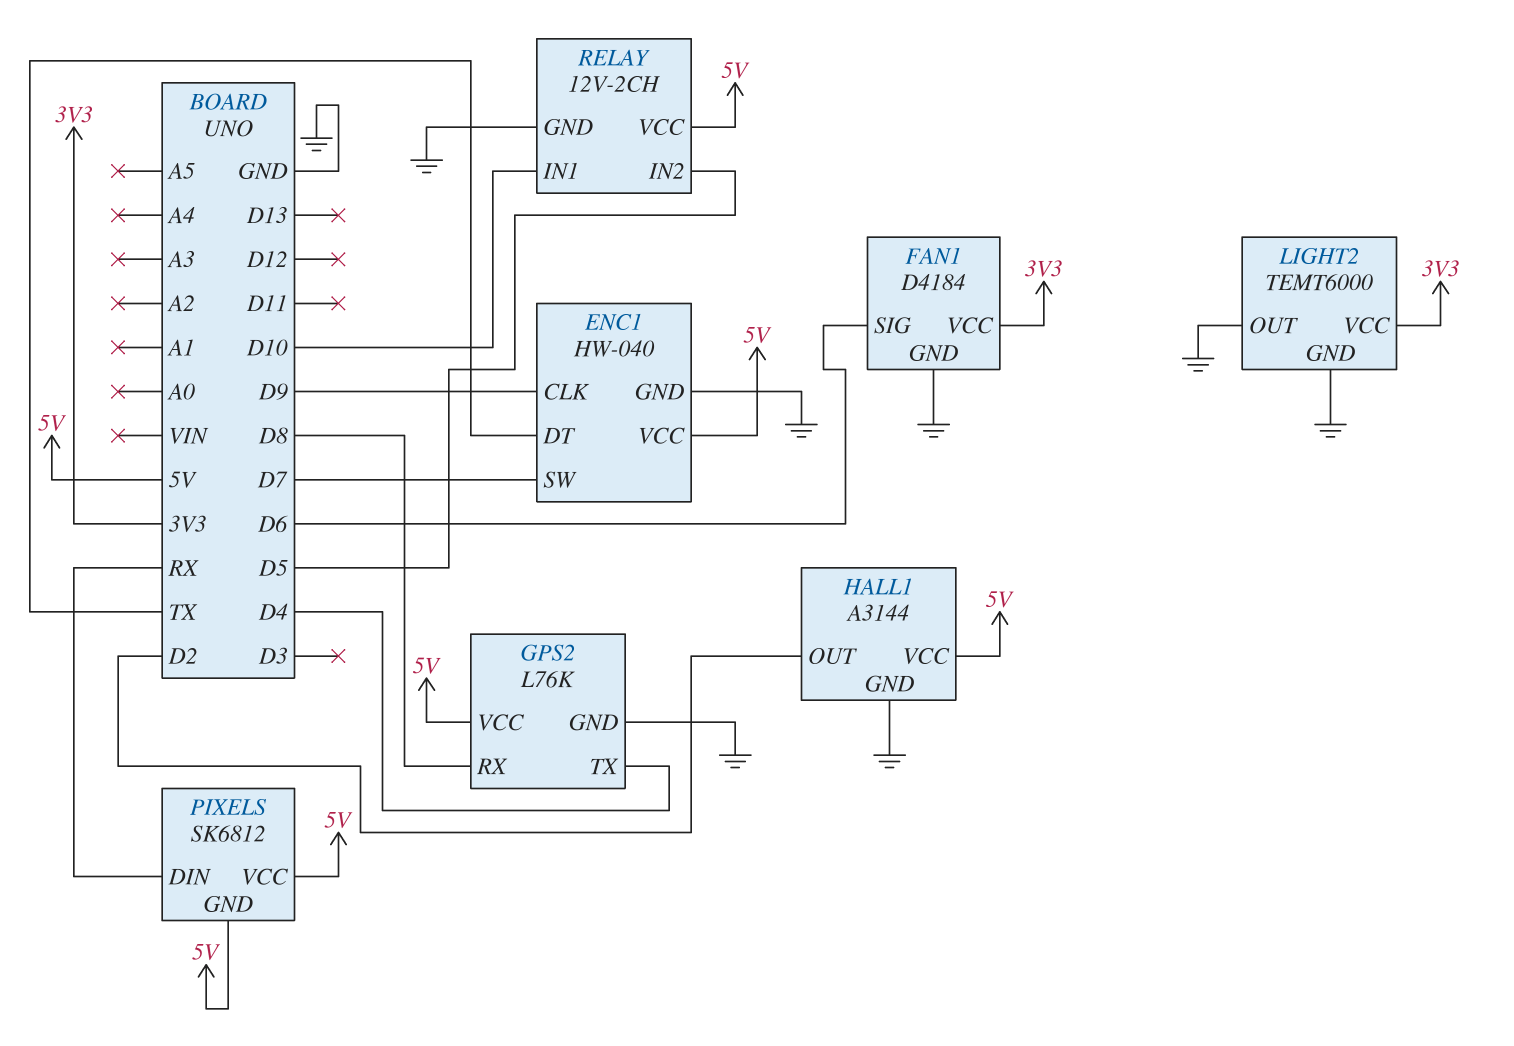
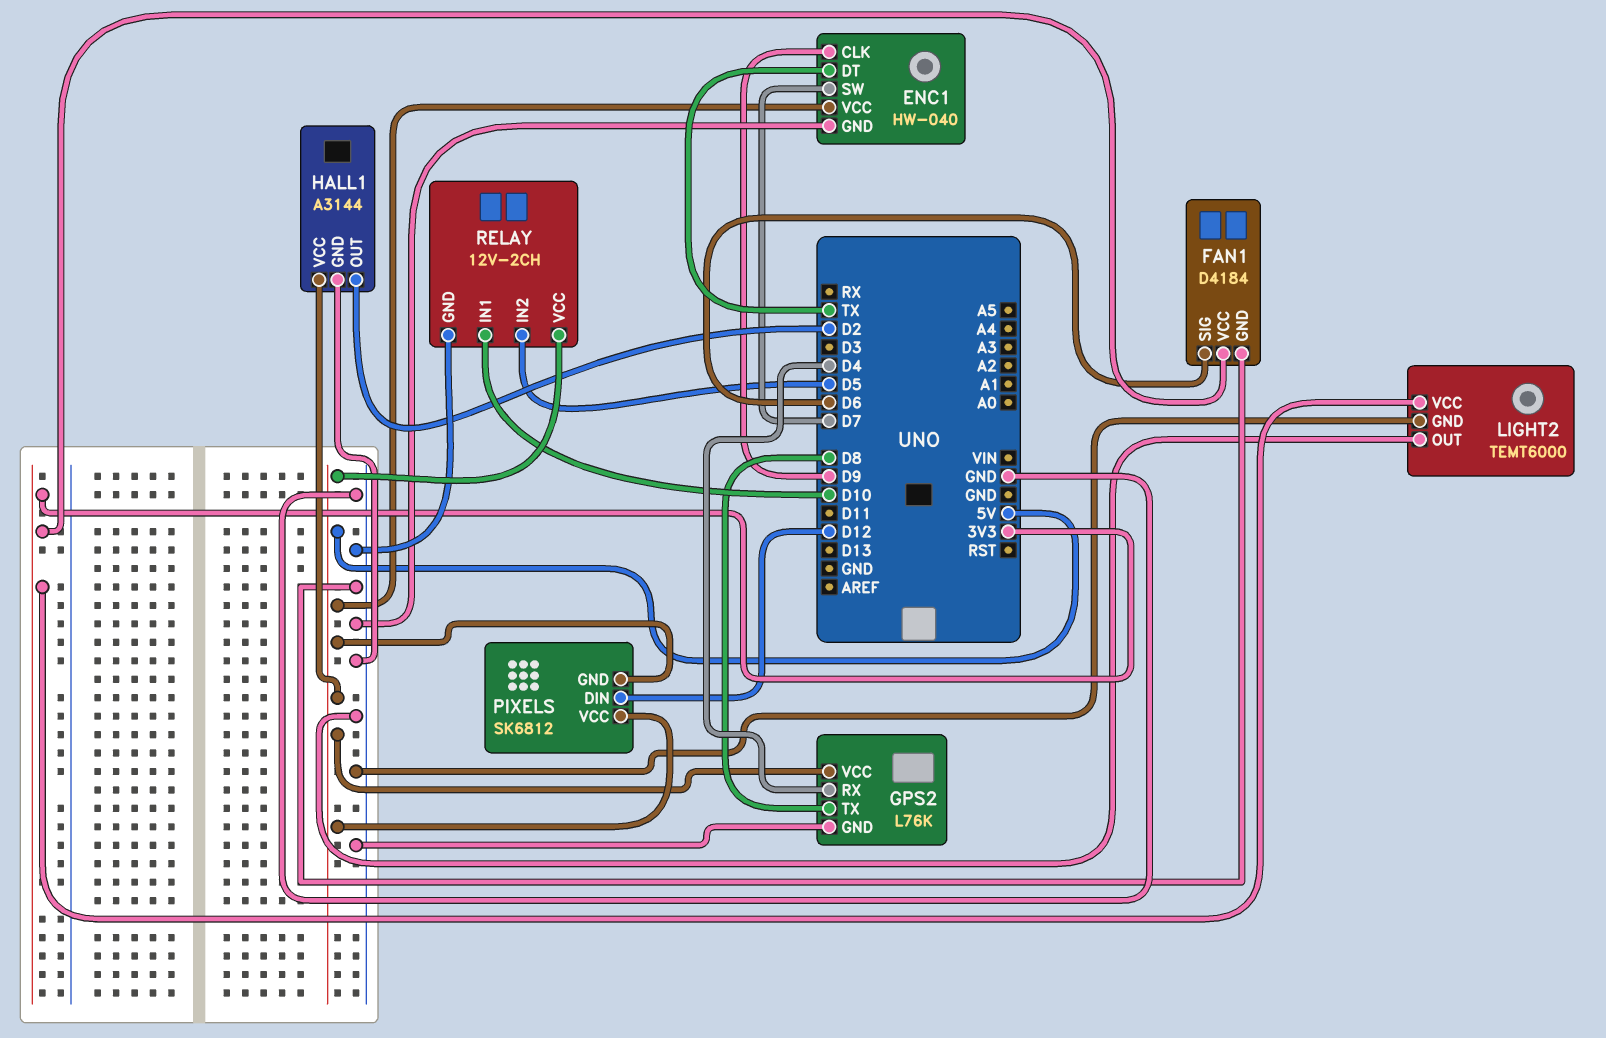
GPS2 pin RX: D8 -> D4
GPS2 pin TX: D4 -> D8
PIXELS pin DIN: RX -> D12

